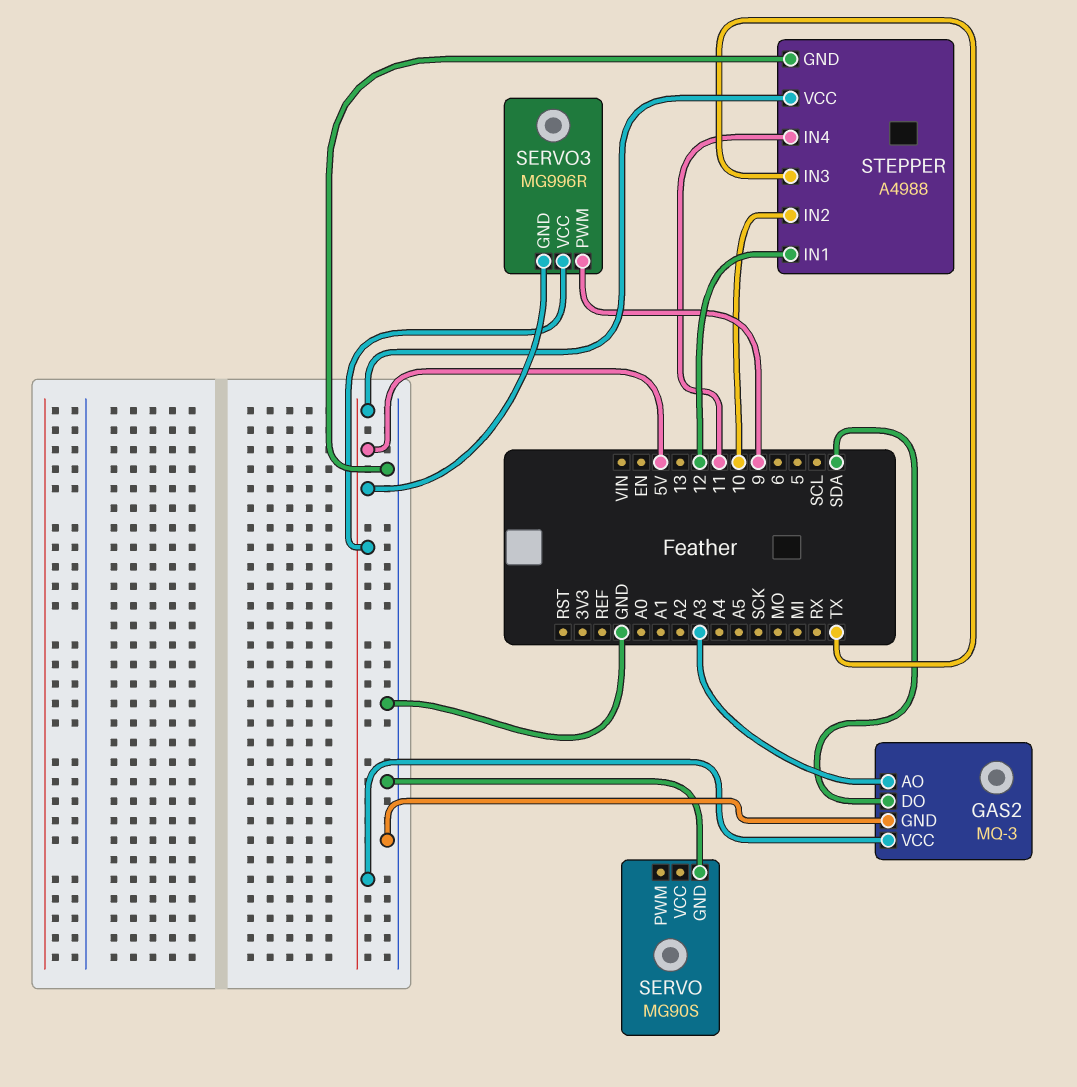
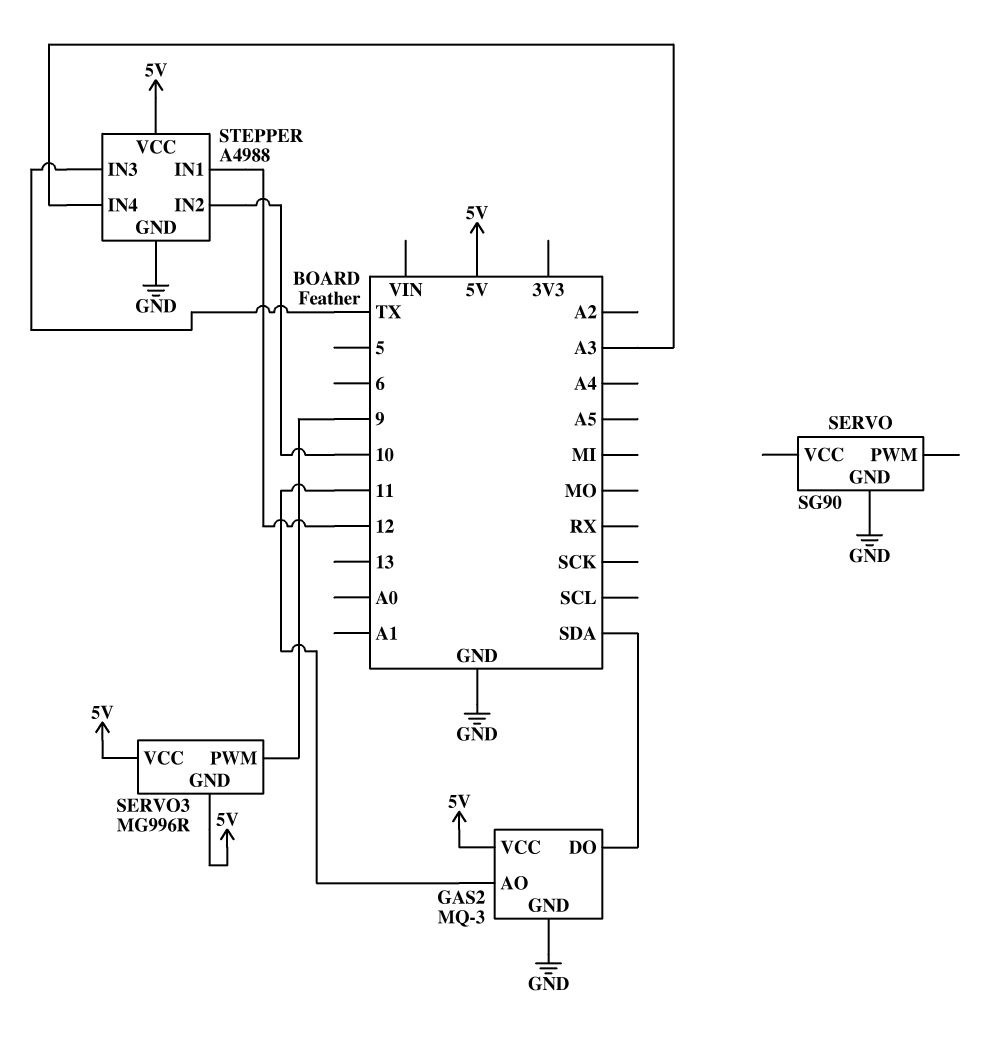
GAS2 pin AO: A3 -> 11
SERVO: MG90S -> SG90
STEPPER pin IN4: 11 -> A3

